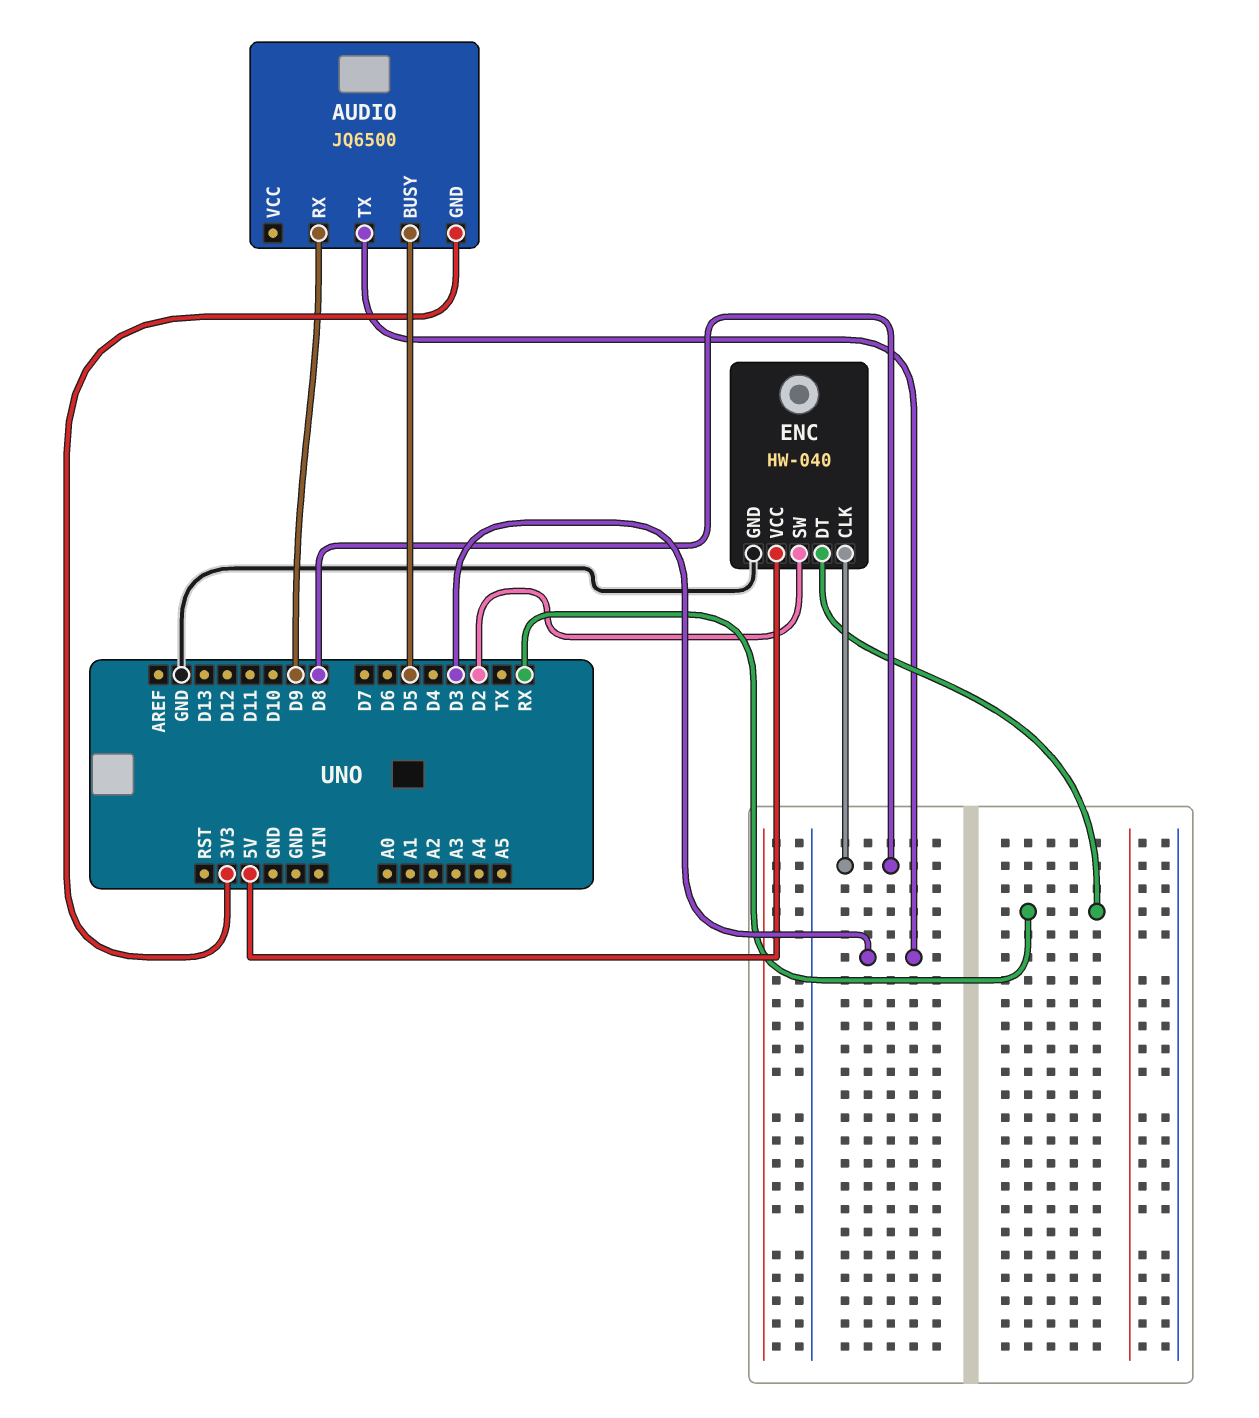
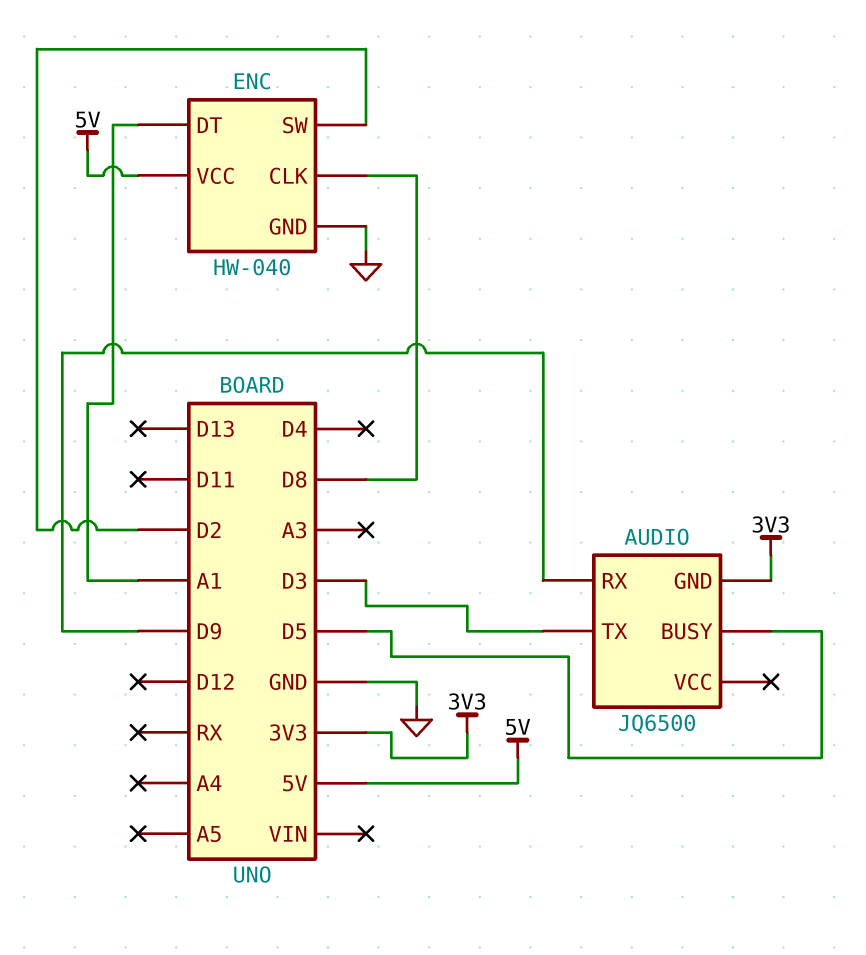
ENC pin DT: RX -> A1

